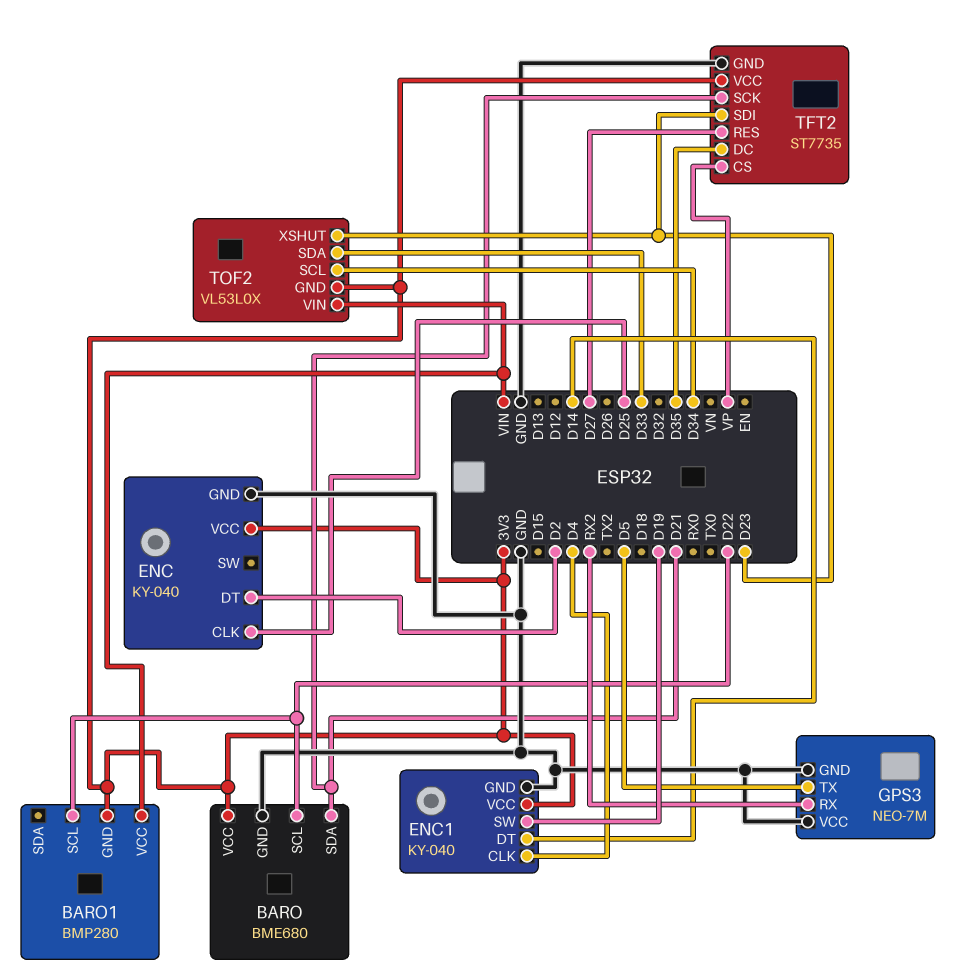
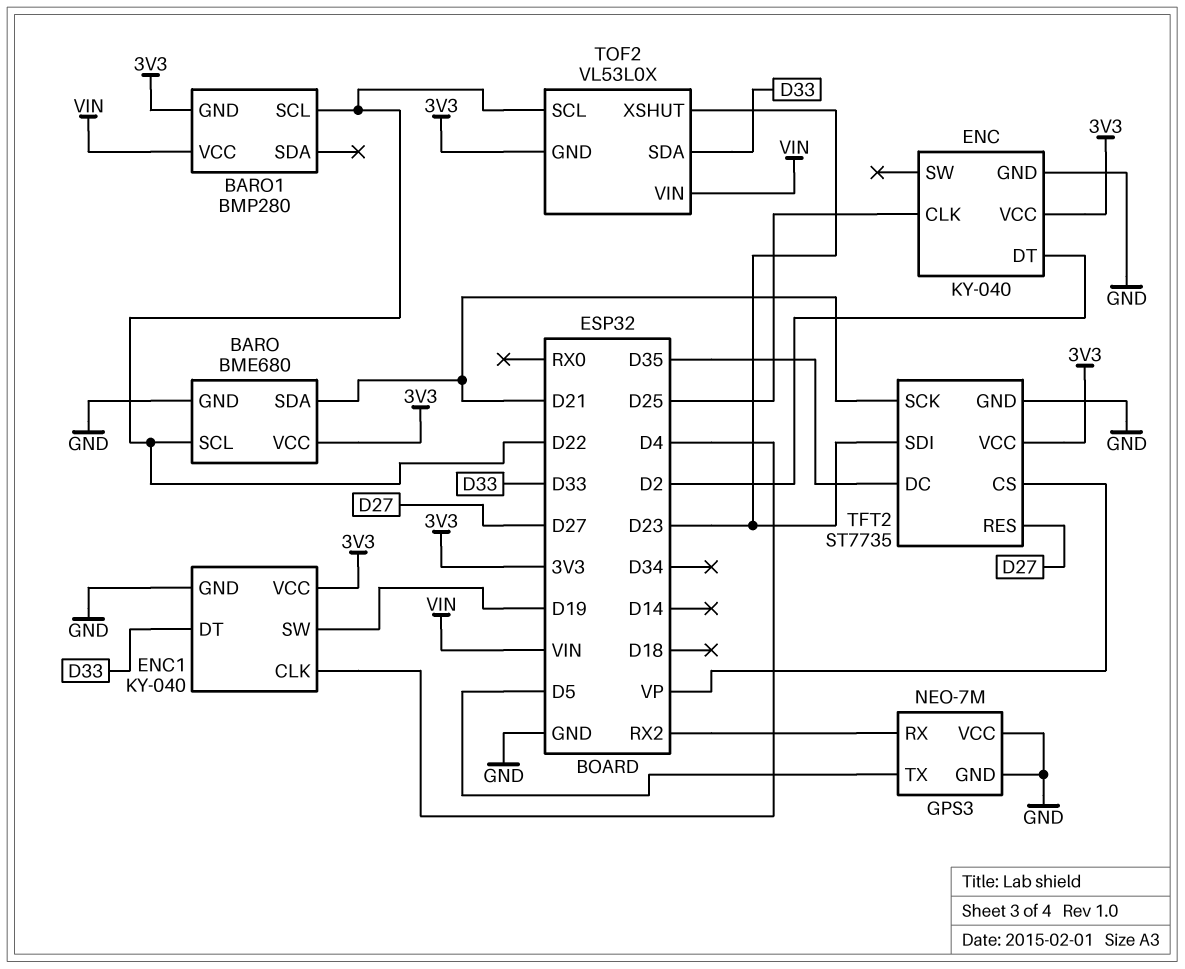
ENC1 pin DT: D14 -> D33
TOF2 pin SCL: D34 -> D22

